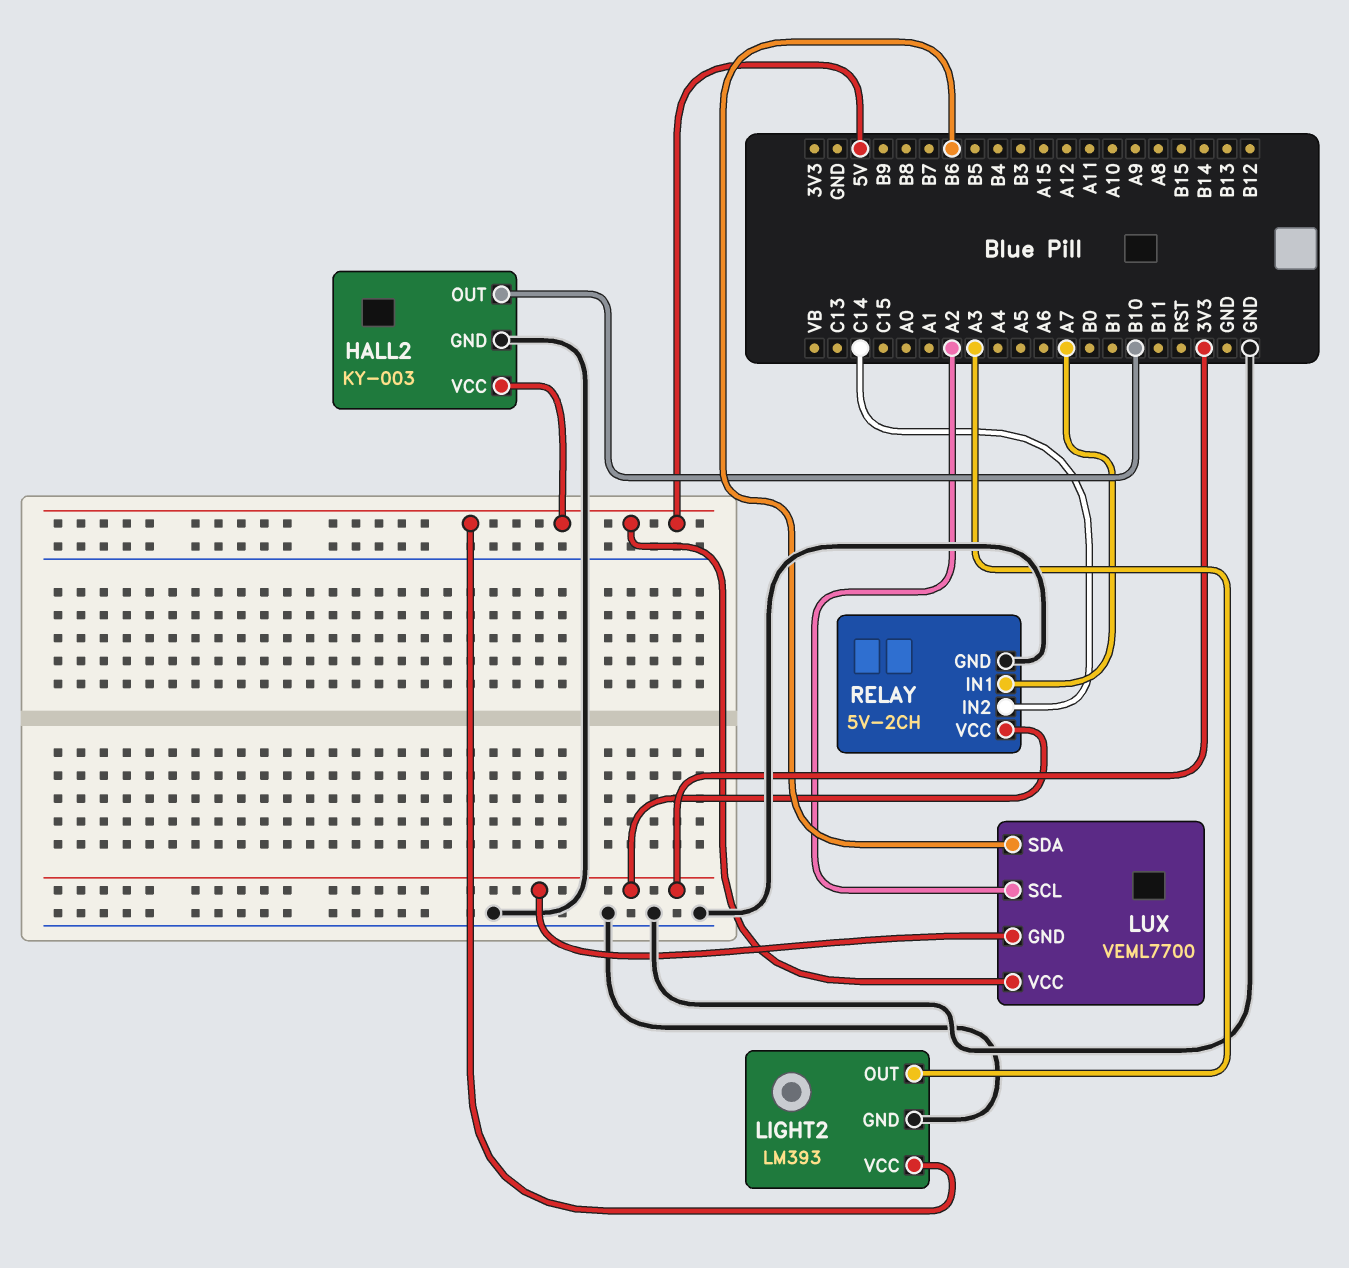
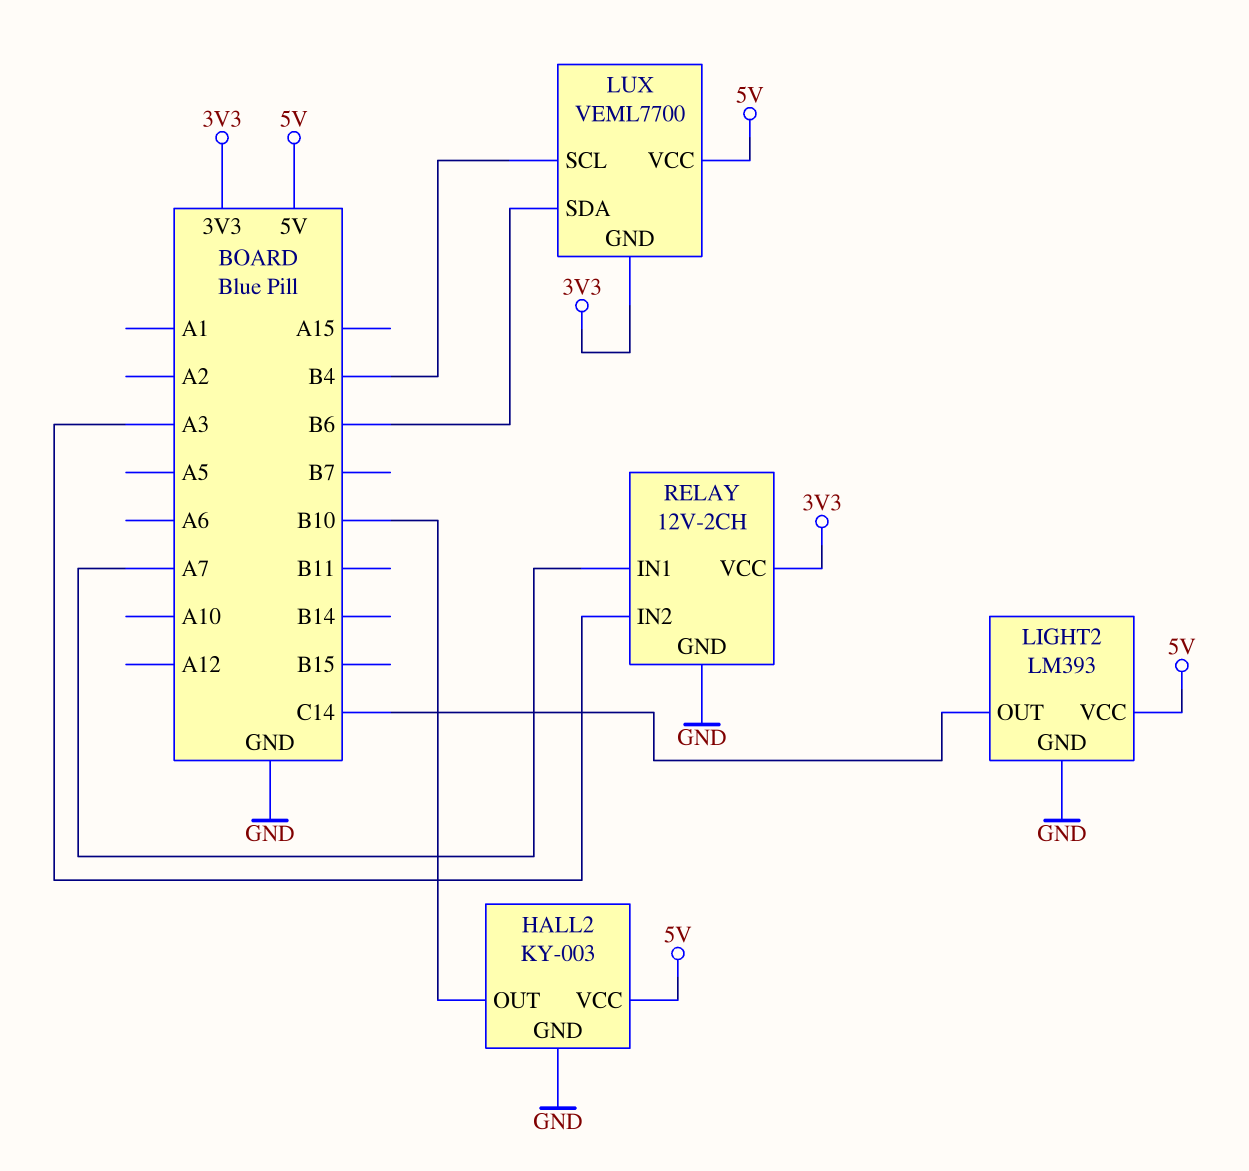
LIGHT2 pin OUT: A3 -> C14
LUX pin SCL: A2 -> B4
RELAY: 5V-2CH -> 12V-2CH
RELAY pin IN2: C14 -> A3

